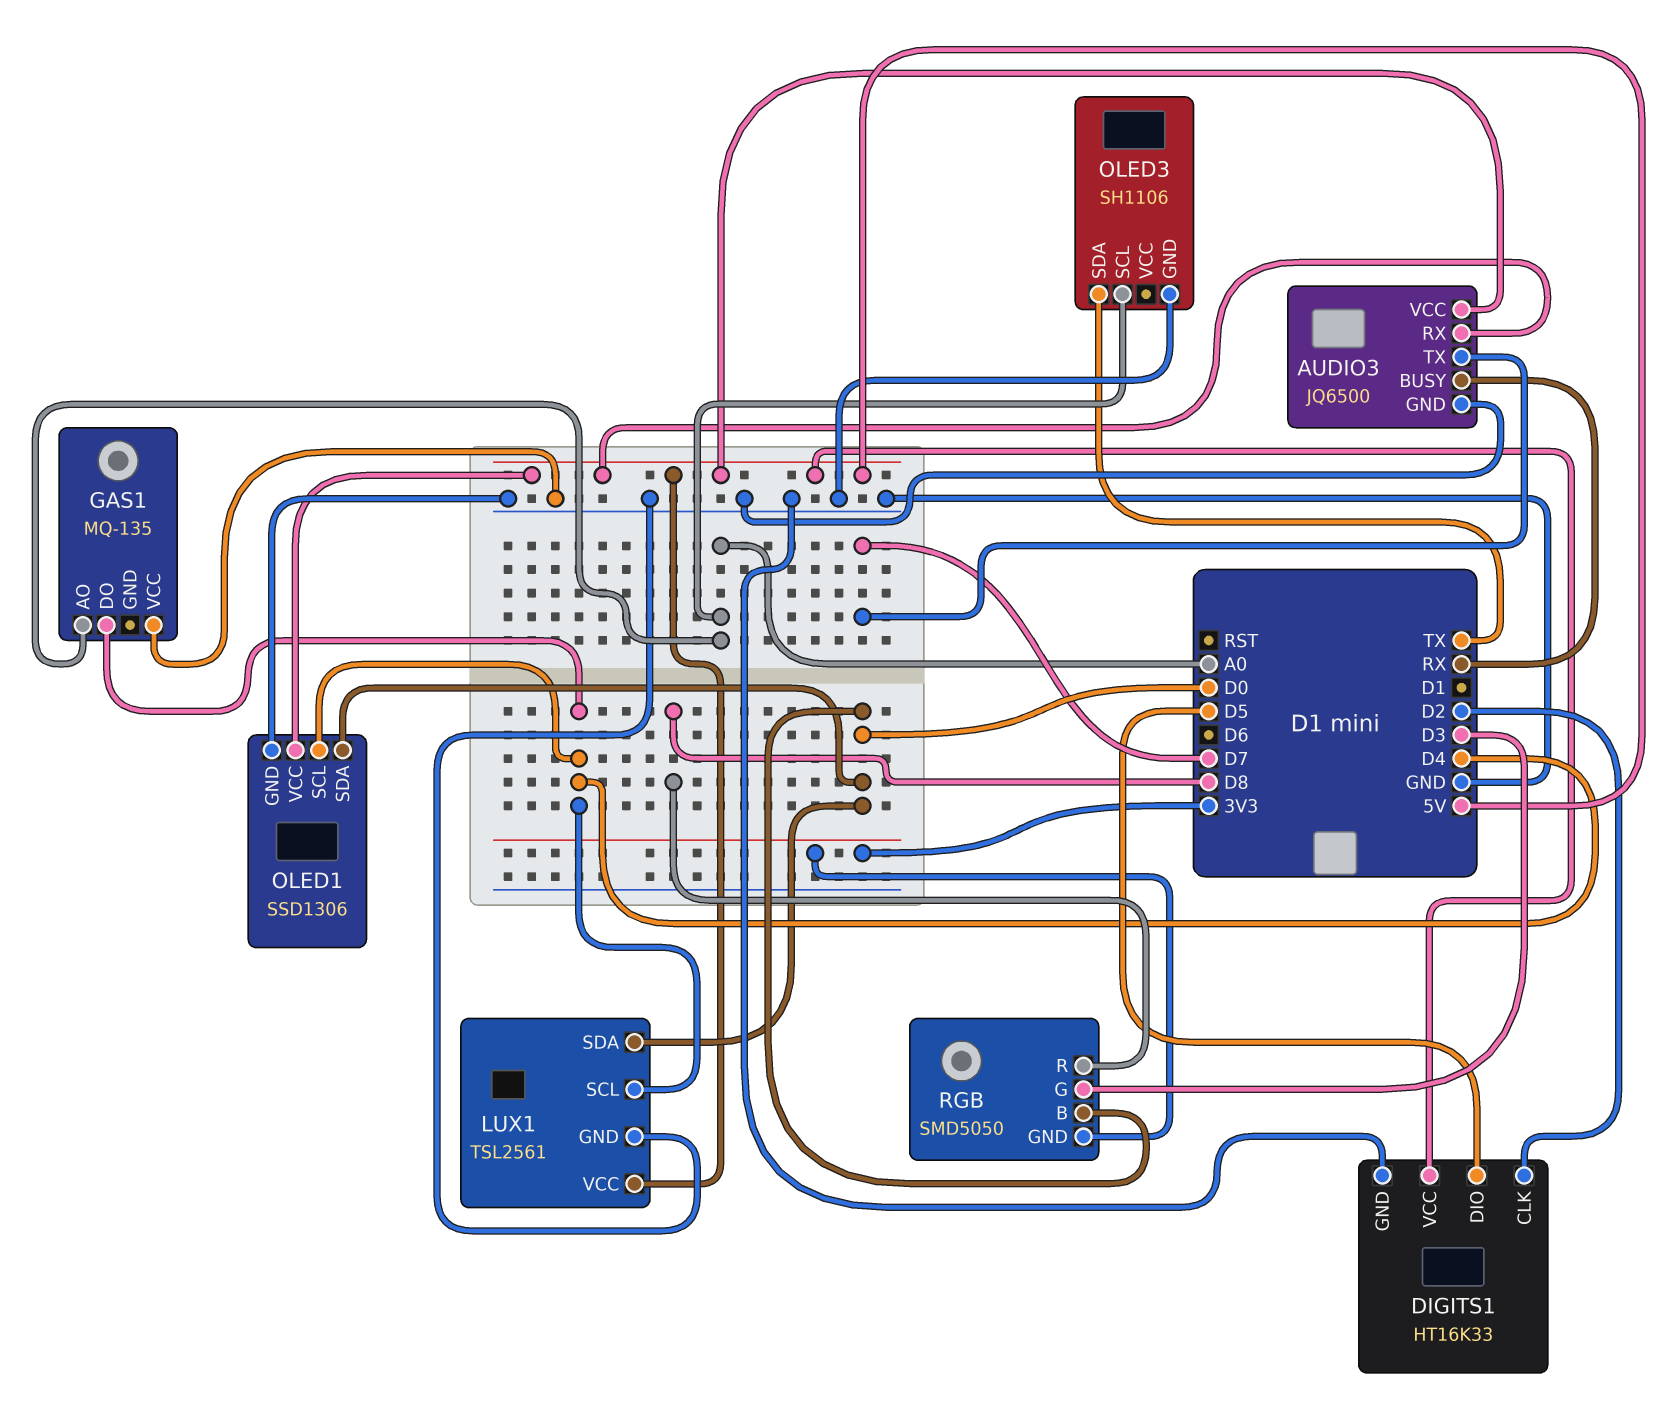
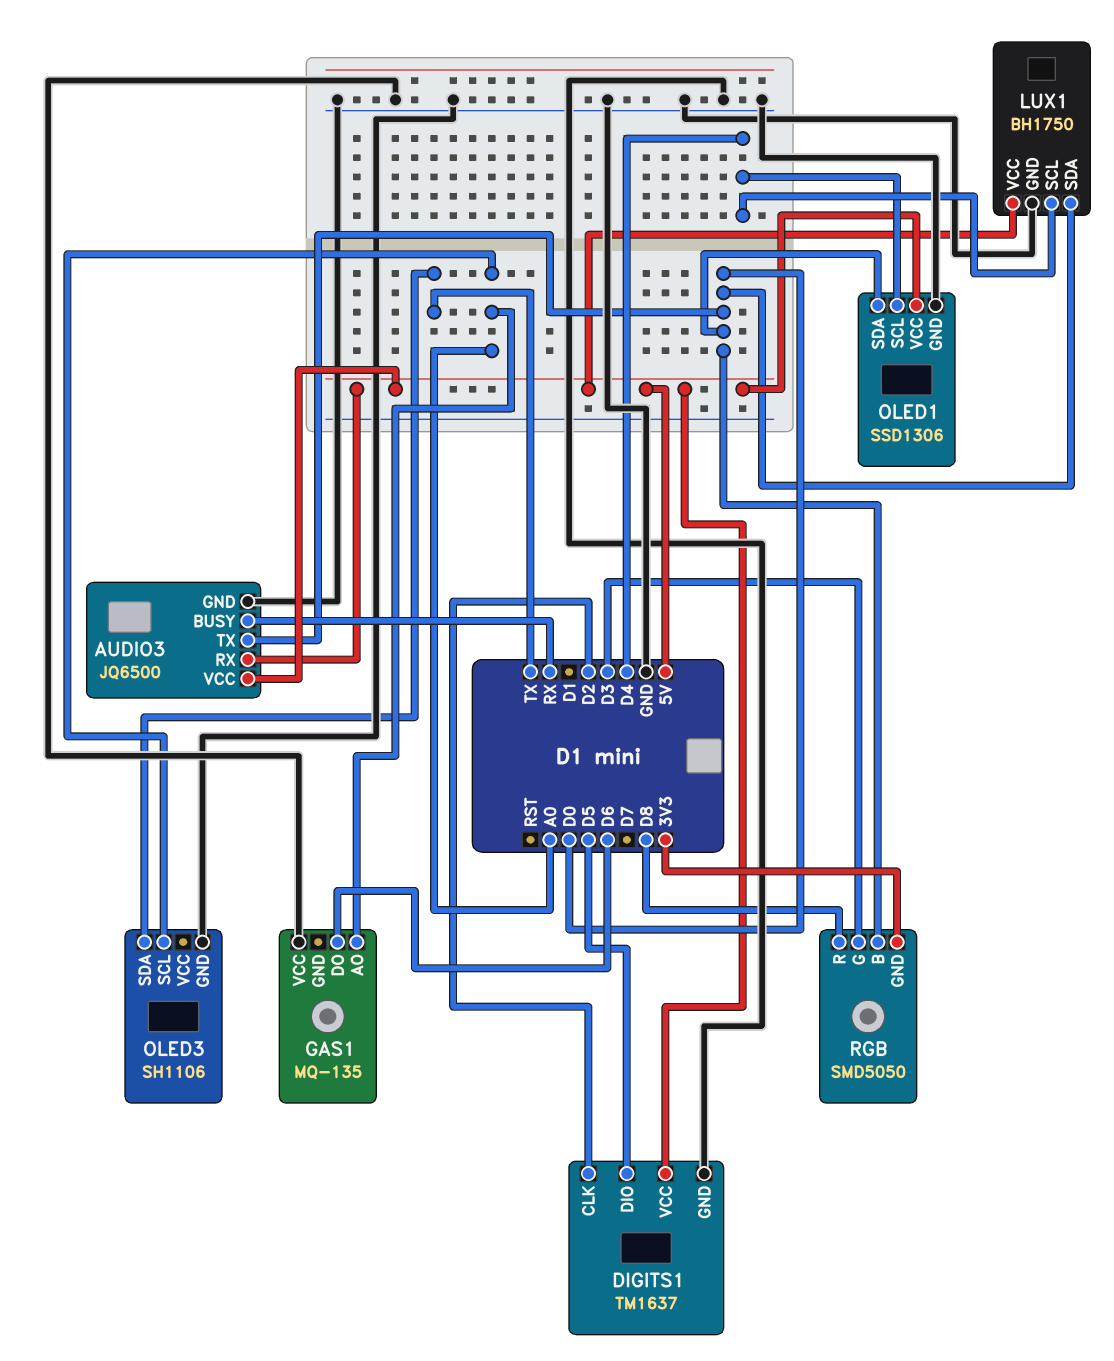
AUDIO3 pin TX: D7 -> D0
DIGITS1: HT16K33 -> TM1637
GAS1 pin DO: D4 -> D6
LUX1: TSL2561 -> BH1750

